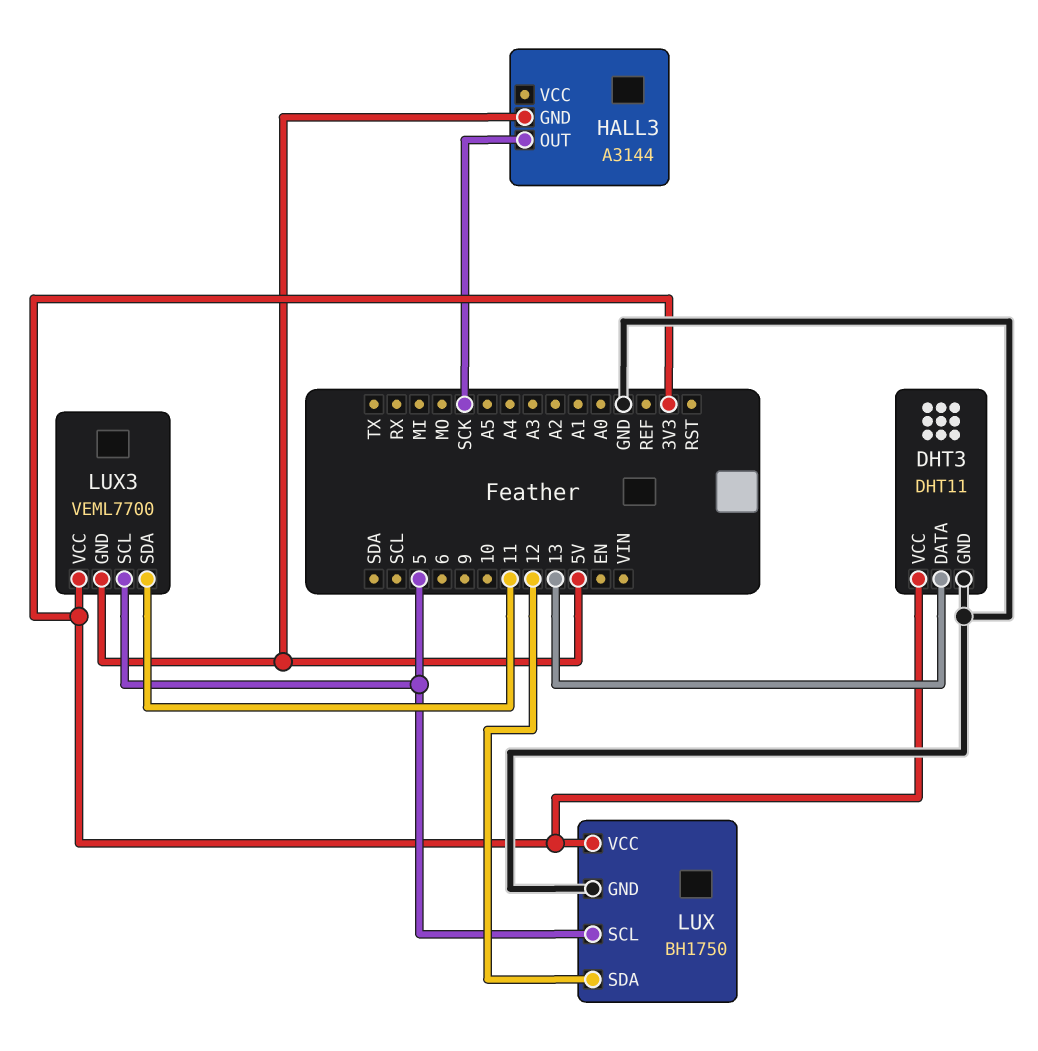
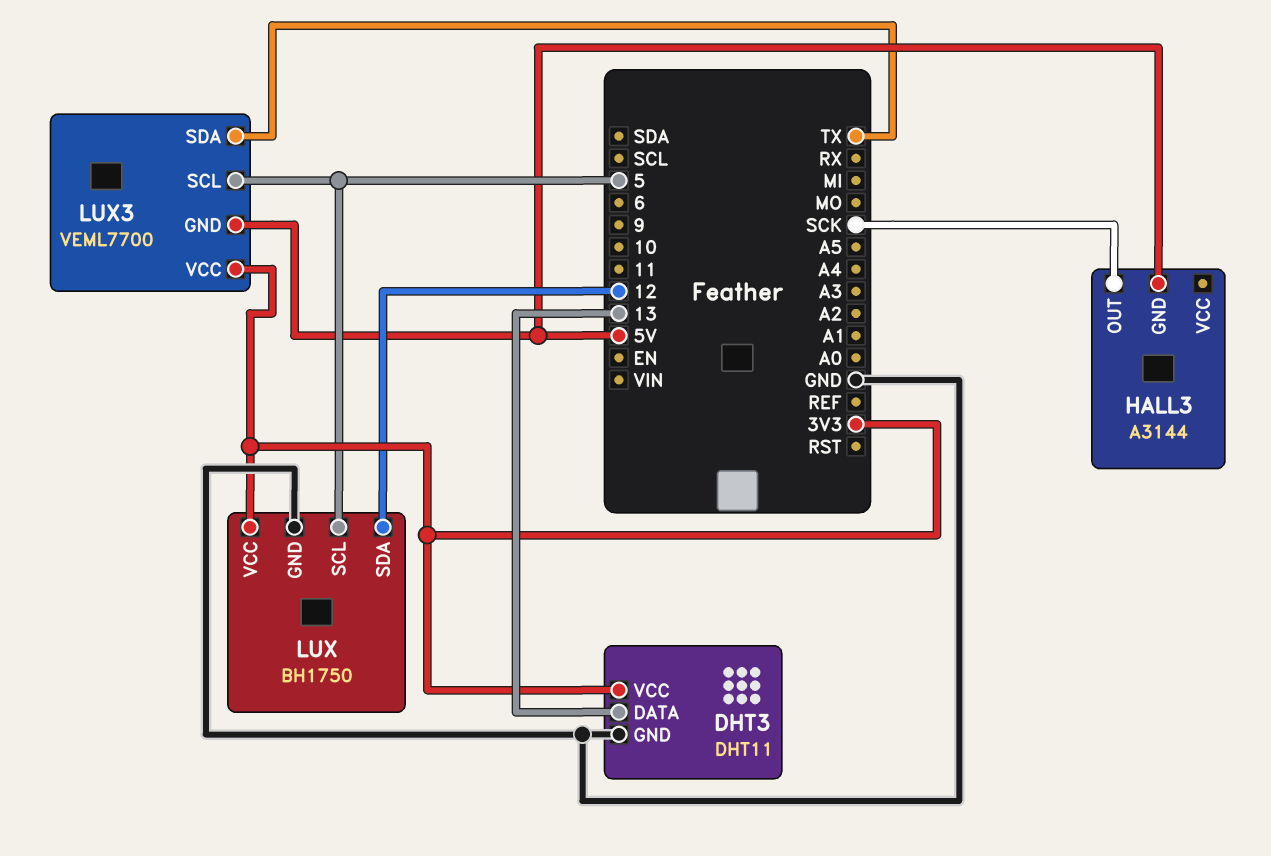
LUX3 pin SDA: 11 -> TX

